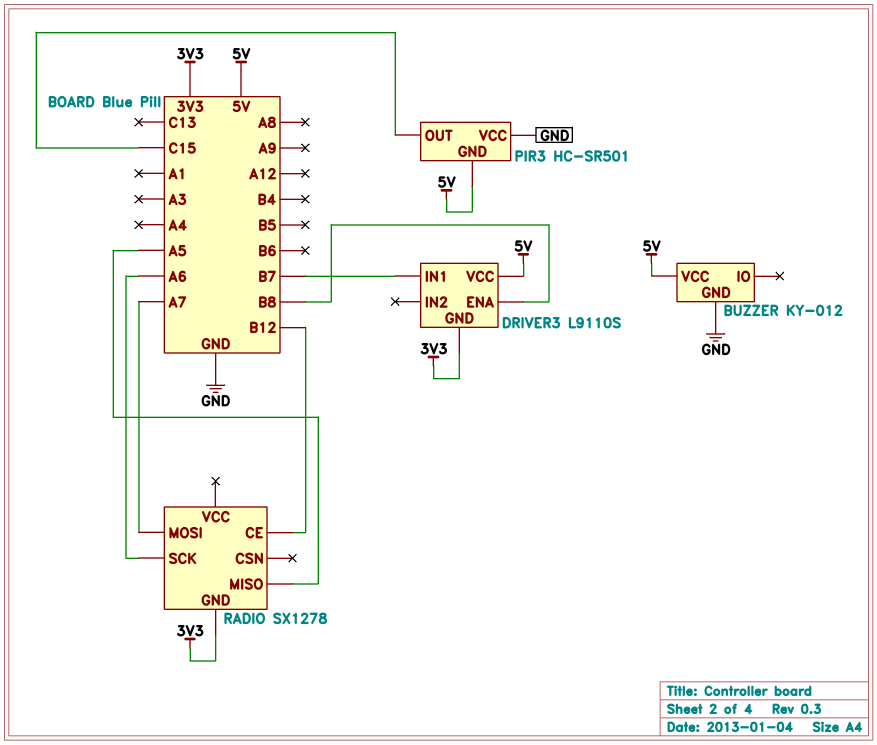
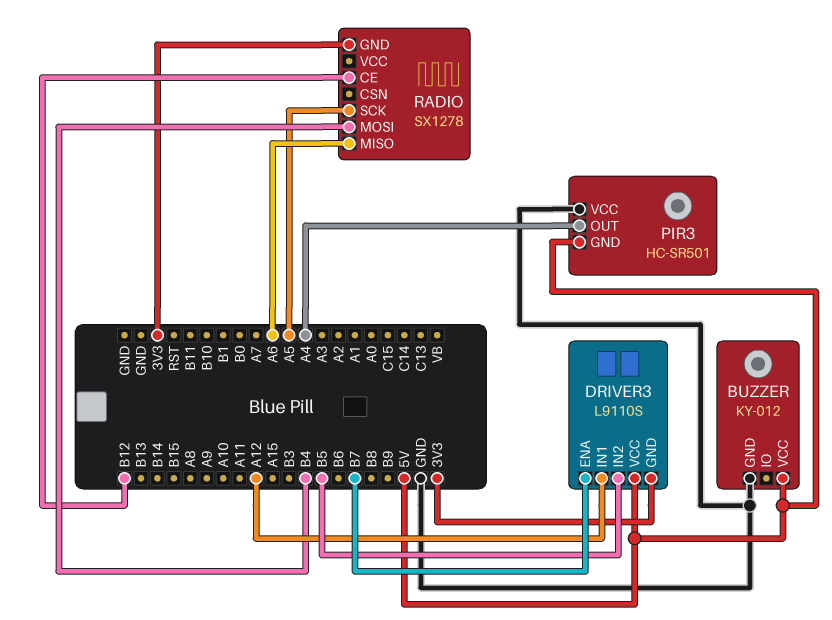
DRIVER3 pin ENA: B8 -> B7
DRIVER3 pin IN1: B7 -> A12
DRIVER3 pin IN2: none -> B5
PIR3 pin OUT: C15 -> A4
RADIO pin MISO: A5 -> A6
RADIO pin MOSI: A7 -> B4
RADIO pin SCK: A6 -> A5

